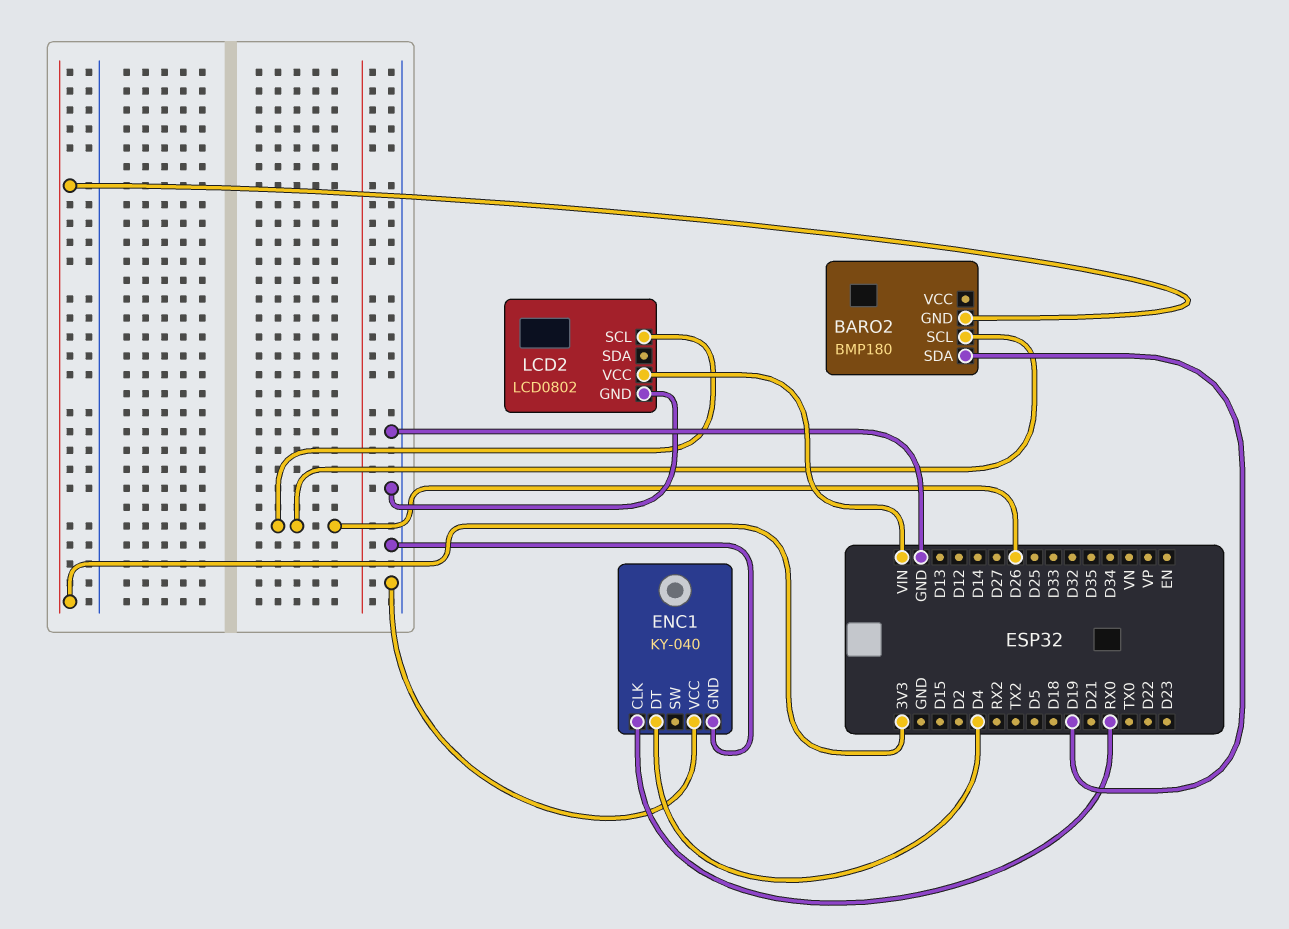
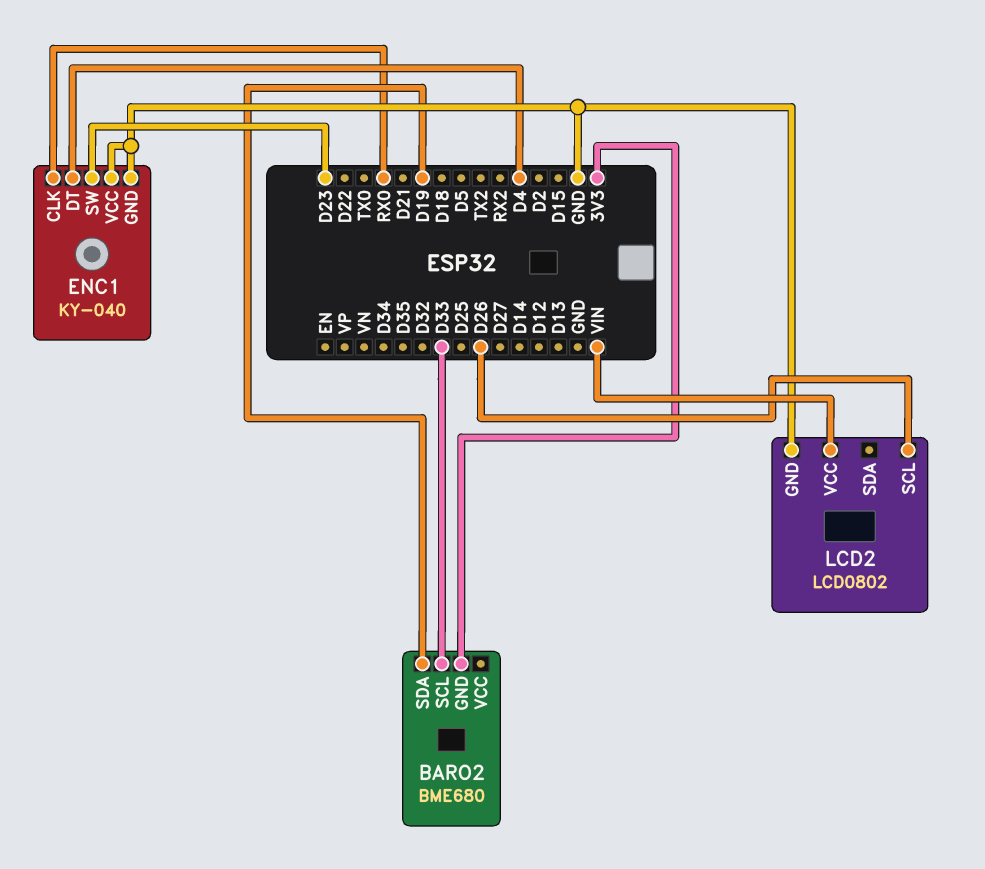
BARO2: BMP180 -> BME680
BARO2 pin SCL: D26 -> D33
ENC1 pin SW: none -> D23

